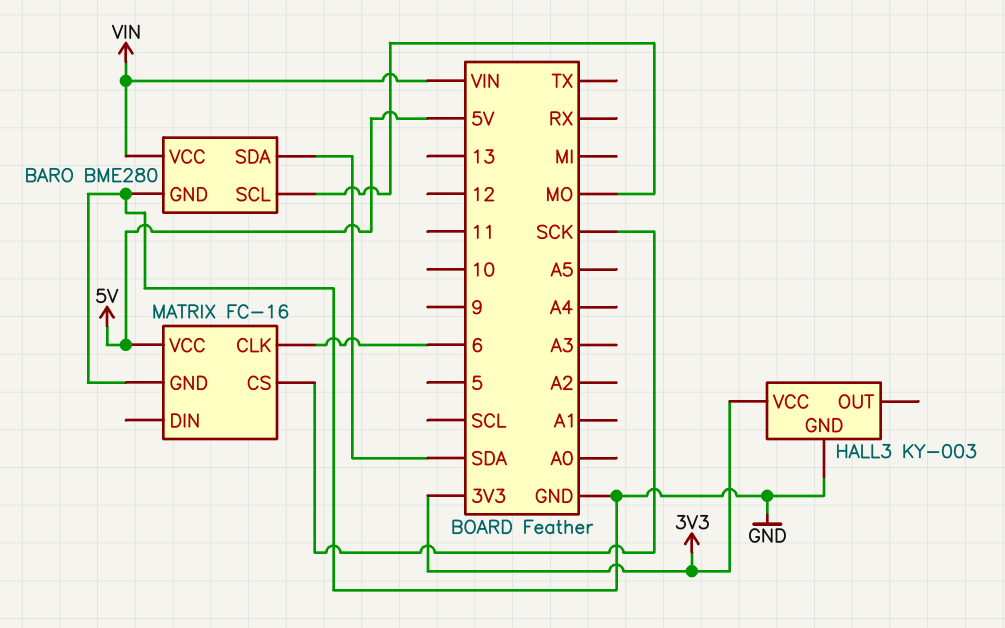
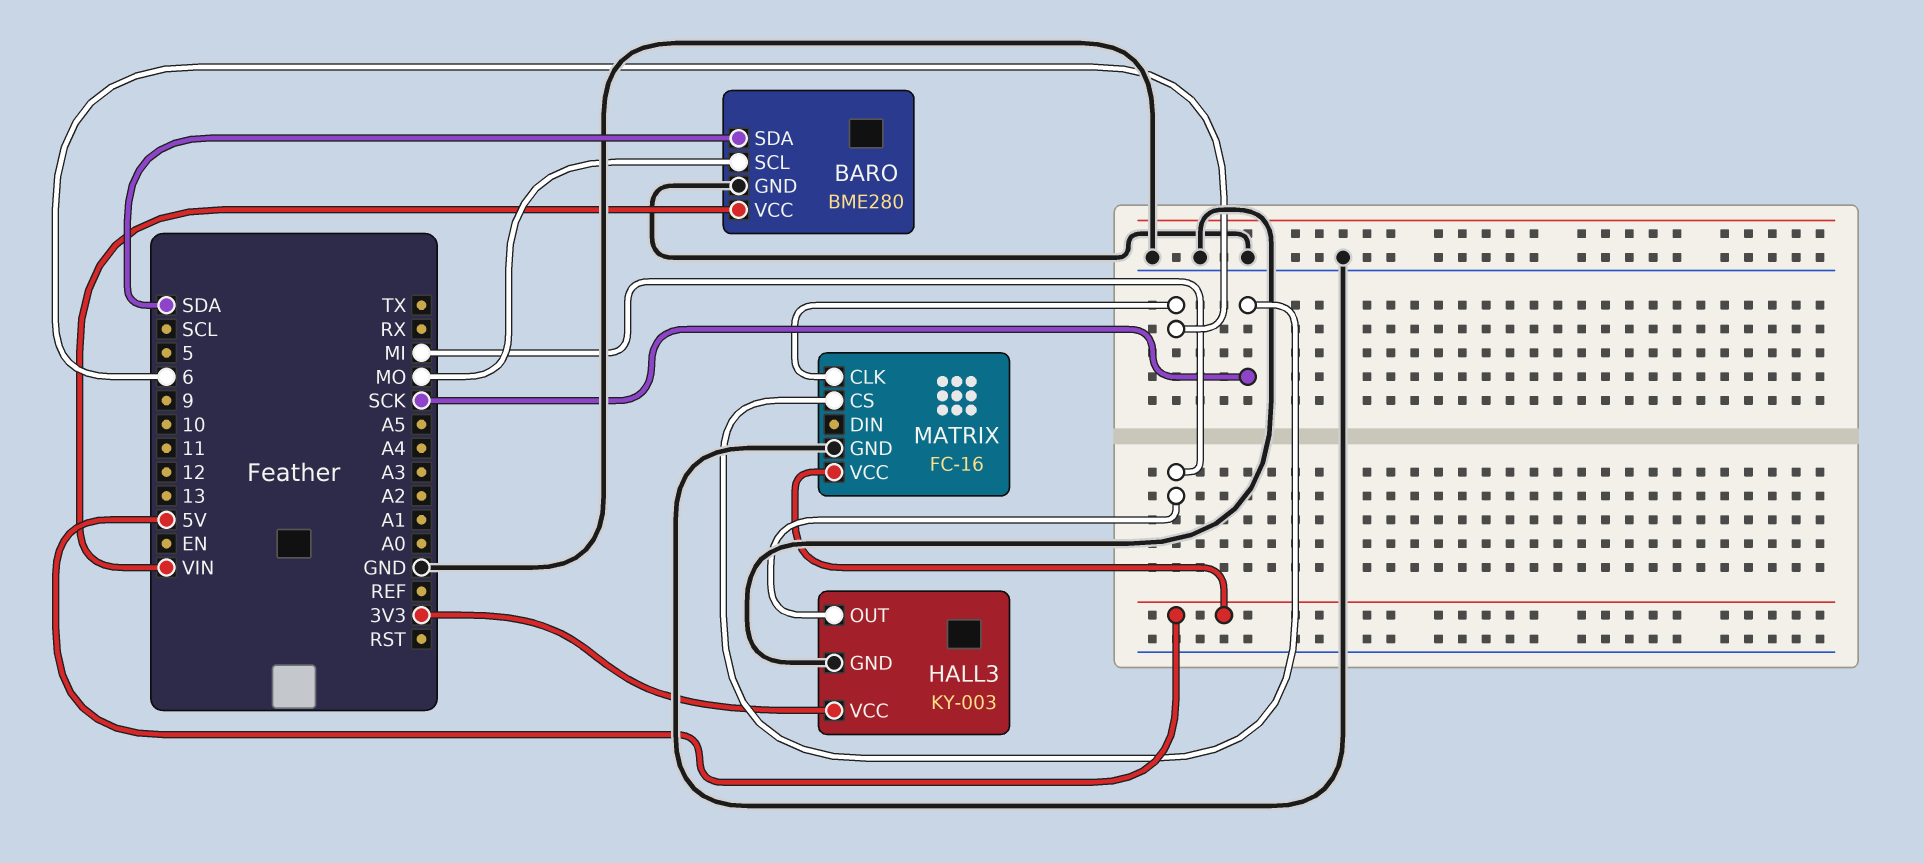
HALL3 pin OUT: none -> MI

